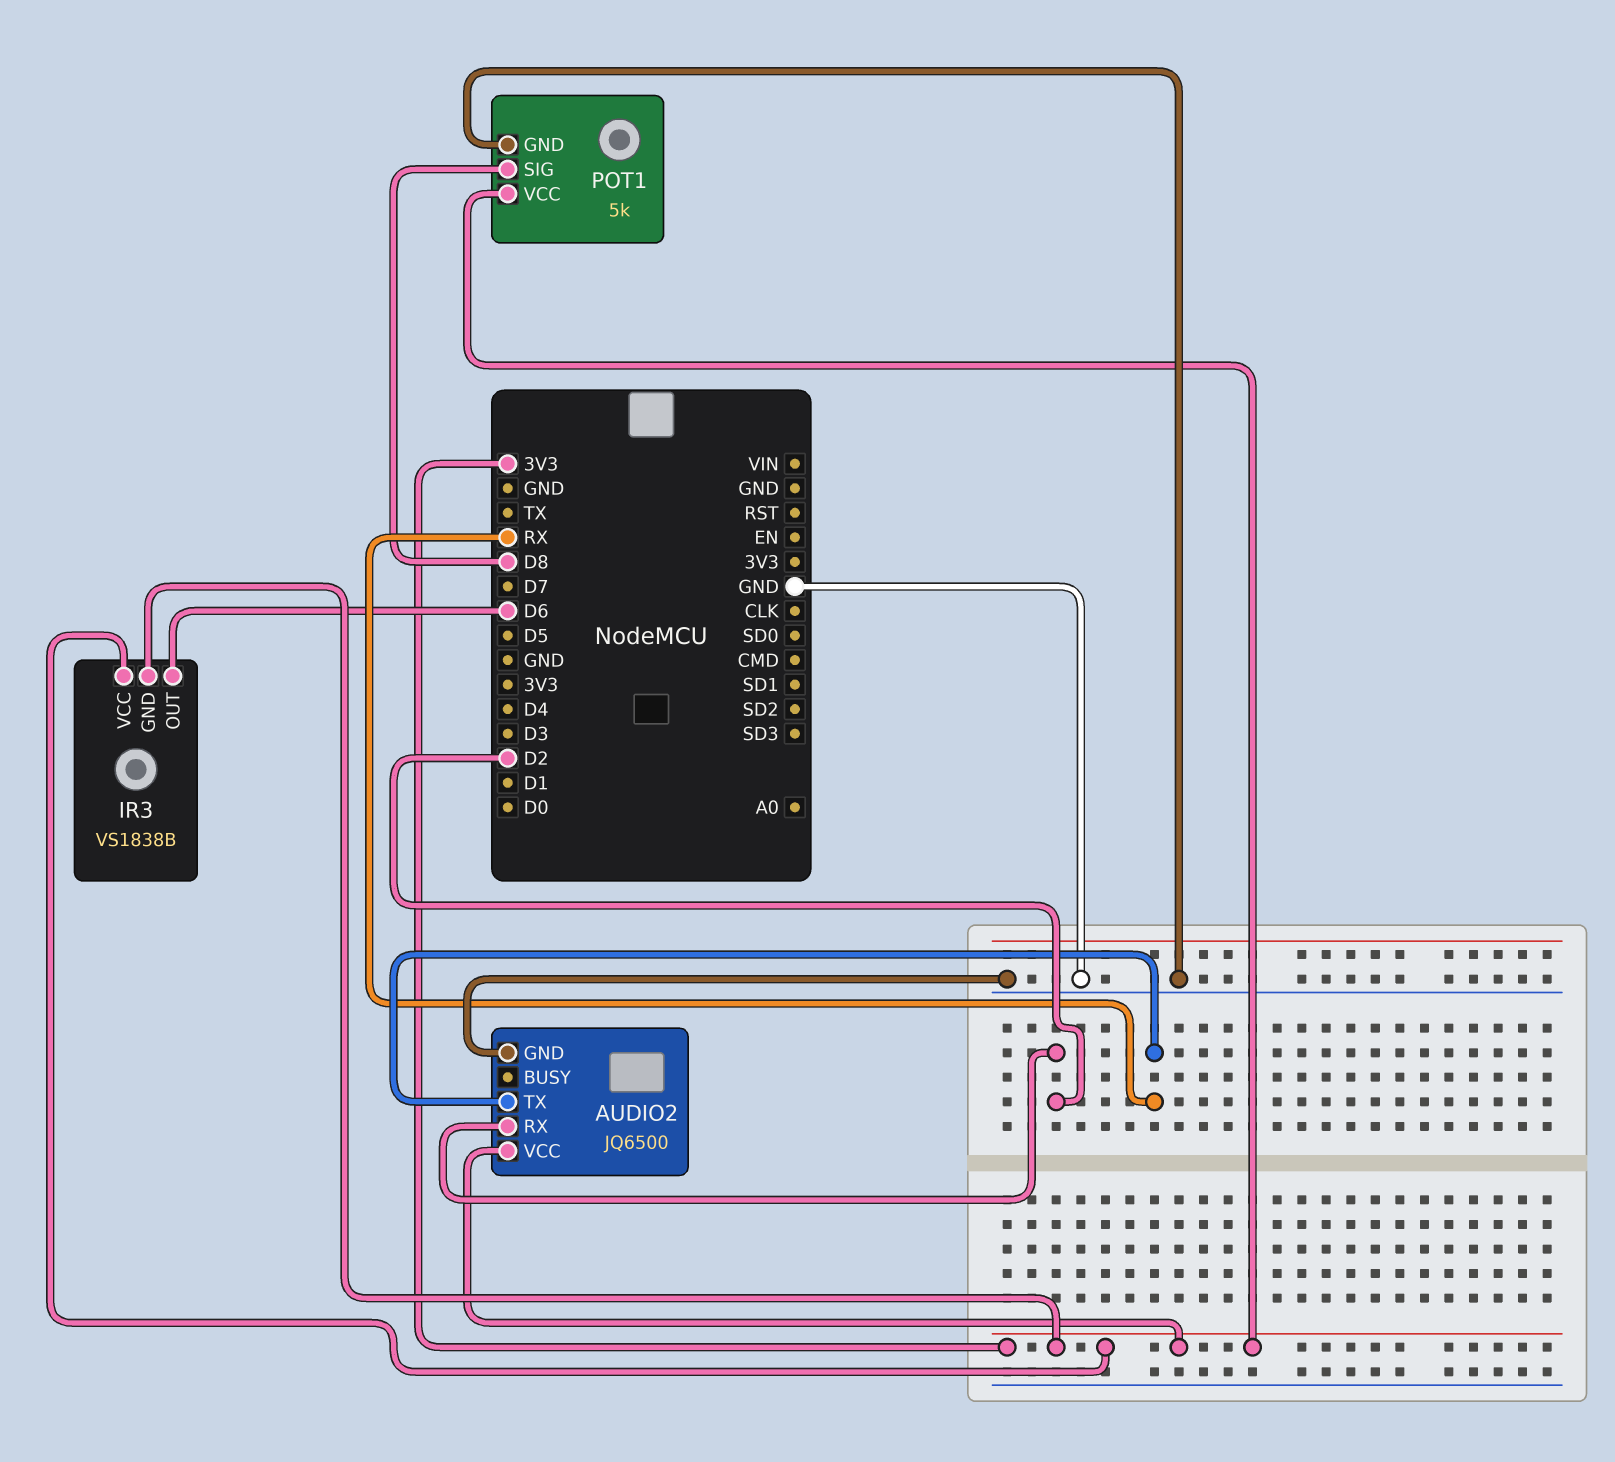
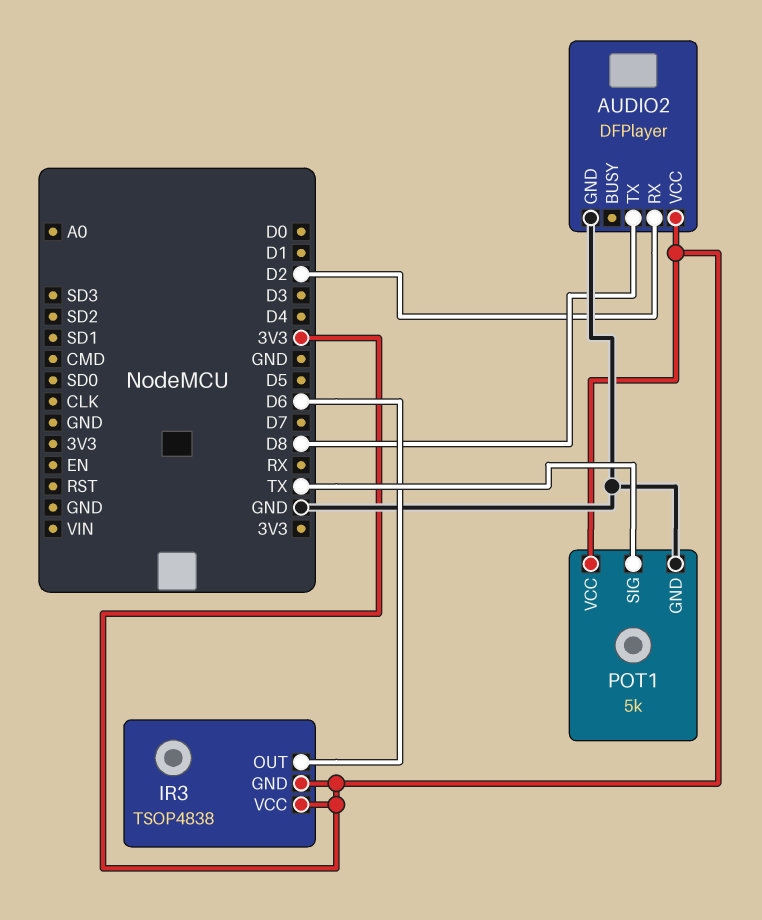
AUDIO2: JQ6500 -> DFPlayer
AUDIO2 pin TX: RX -> D8
IR3: VS1838B -> TSOP4838
POT1 pin SIG: D8 -> TX

